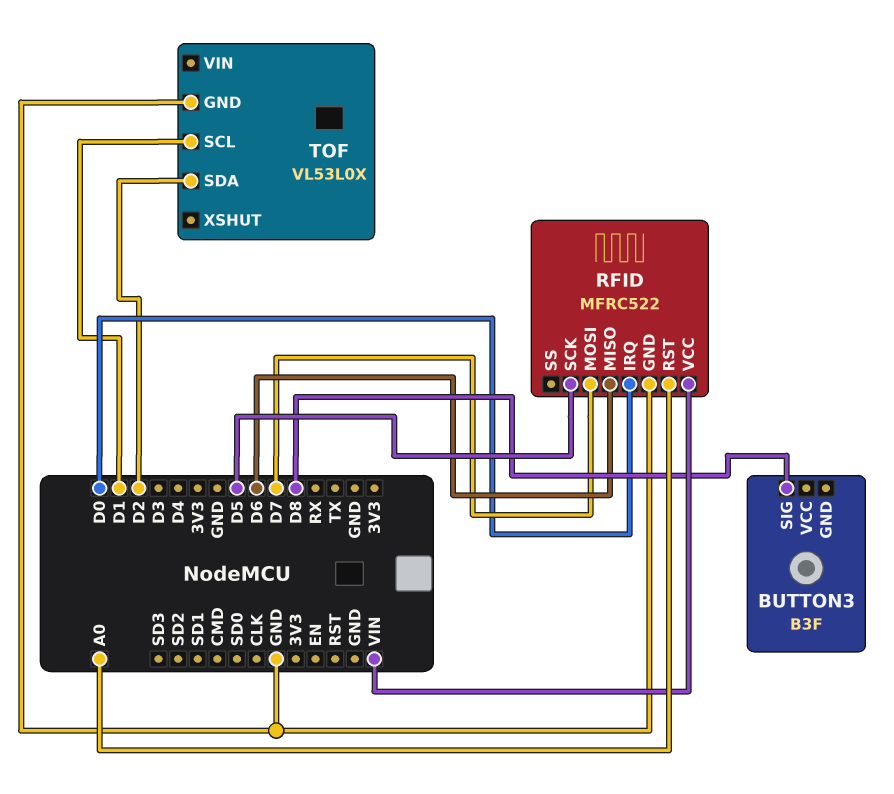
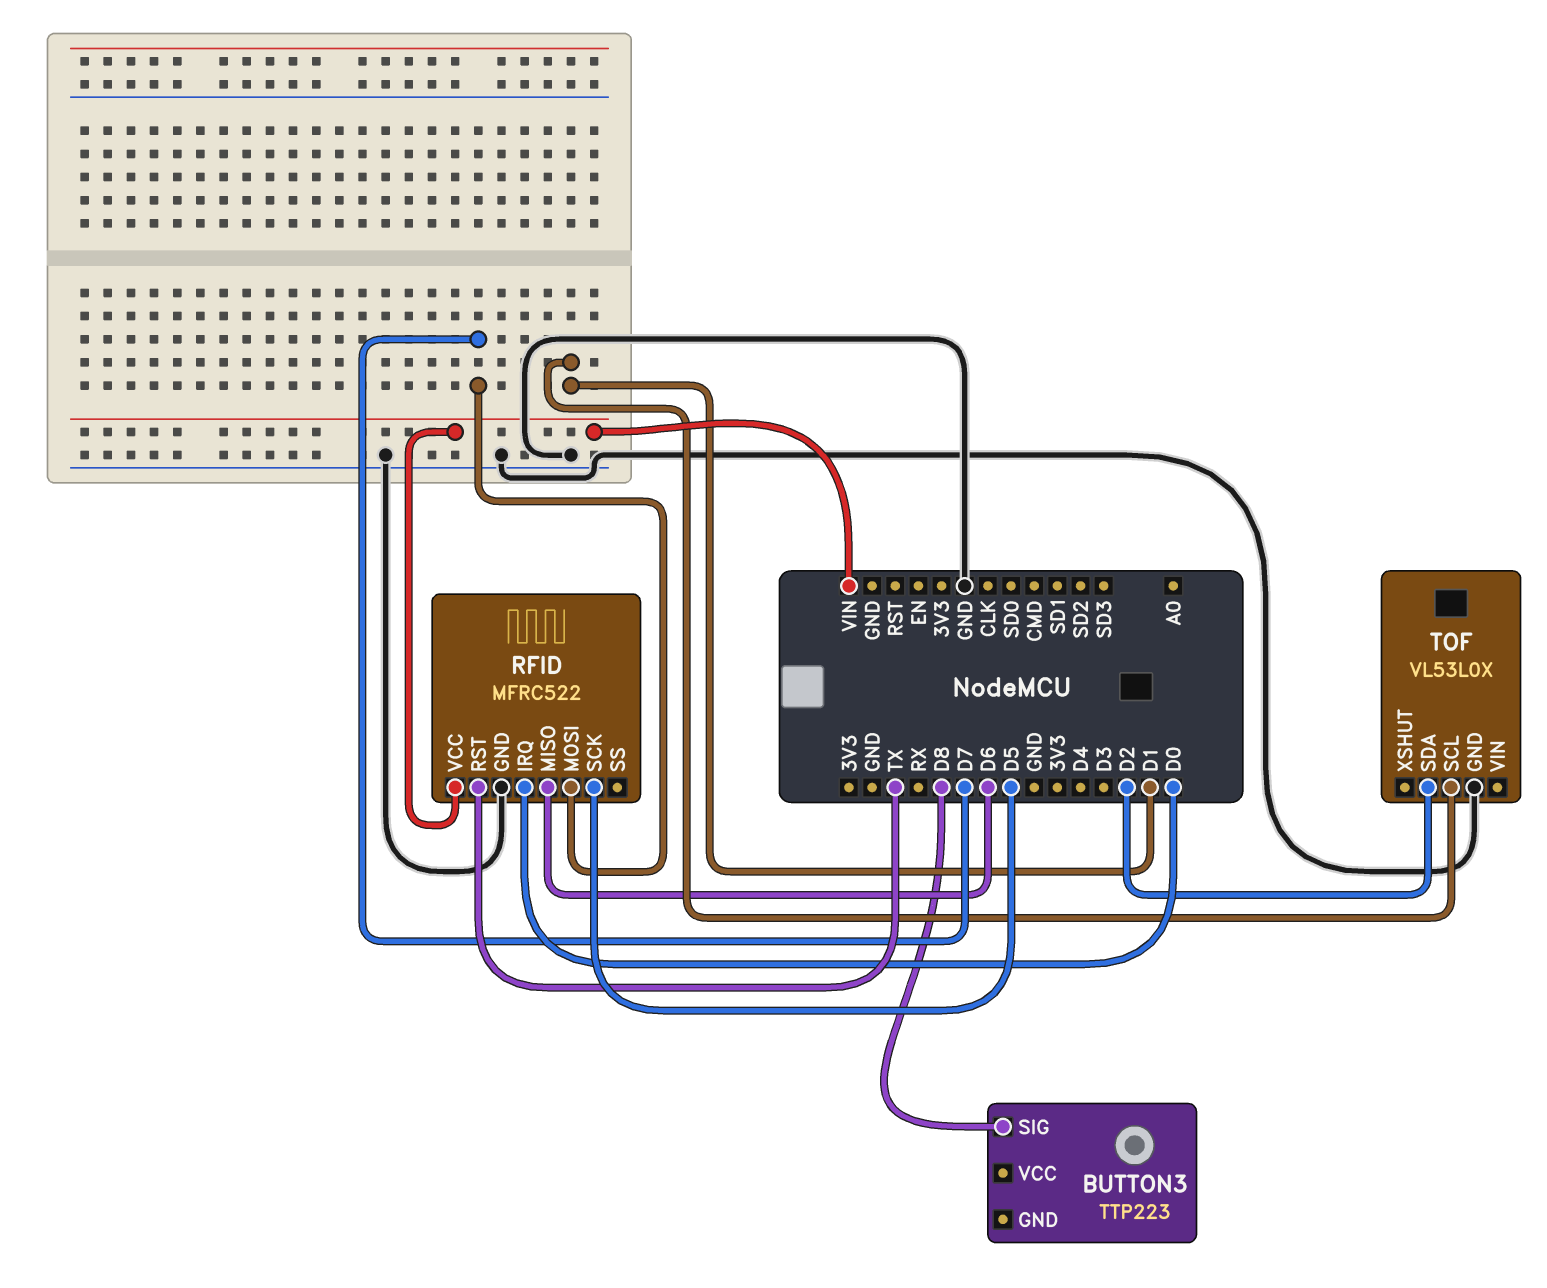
BUTTON3: B3F -> TTP223
RFID pin RST: A0 -> TX

